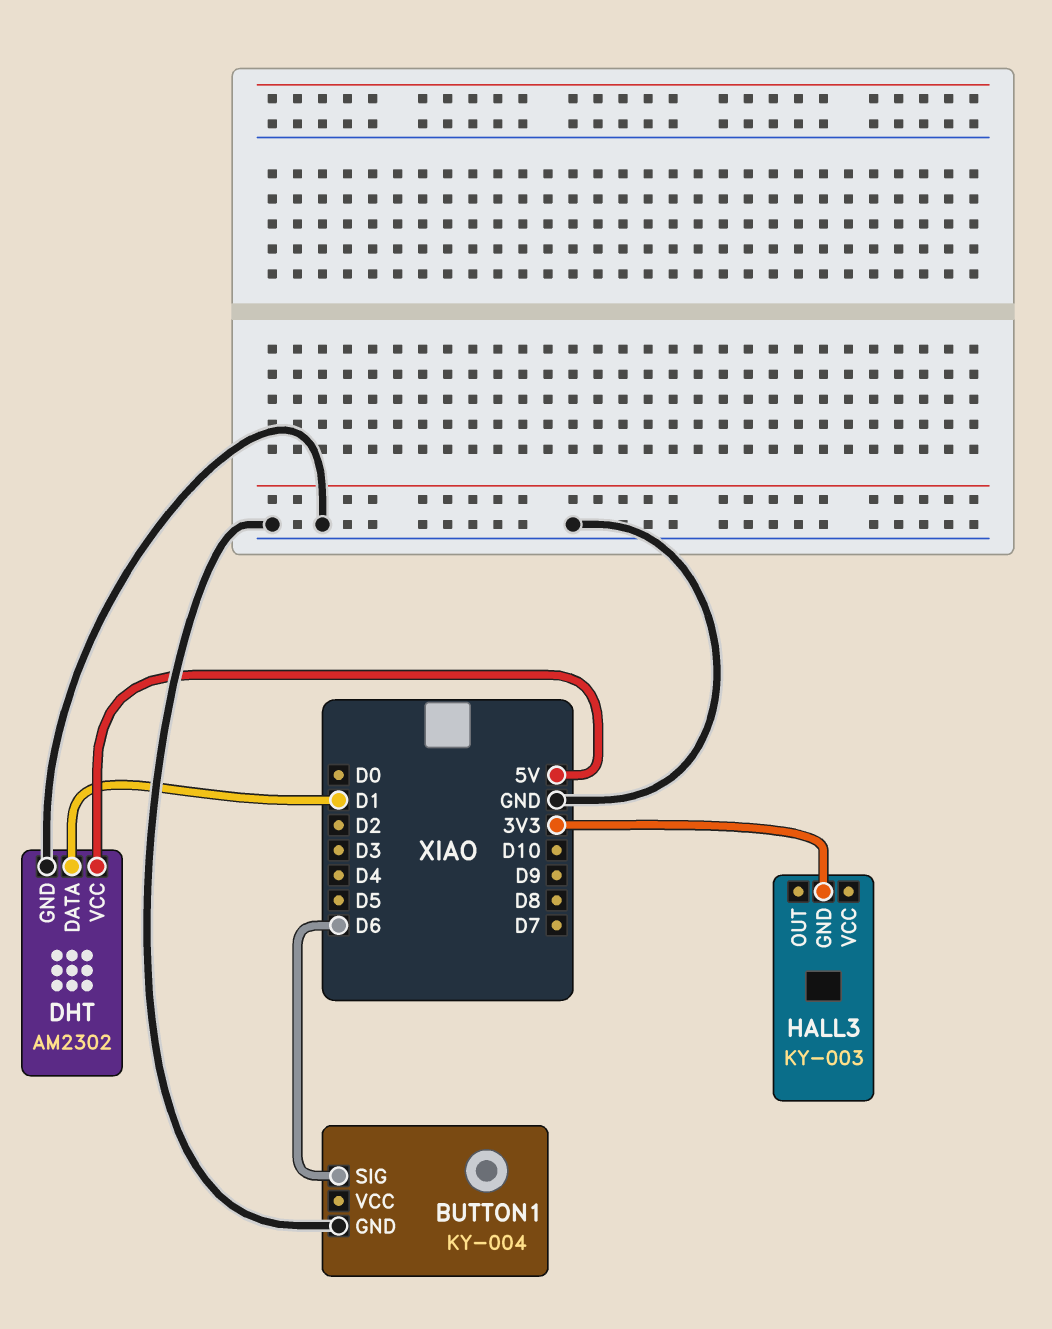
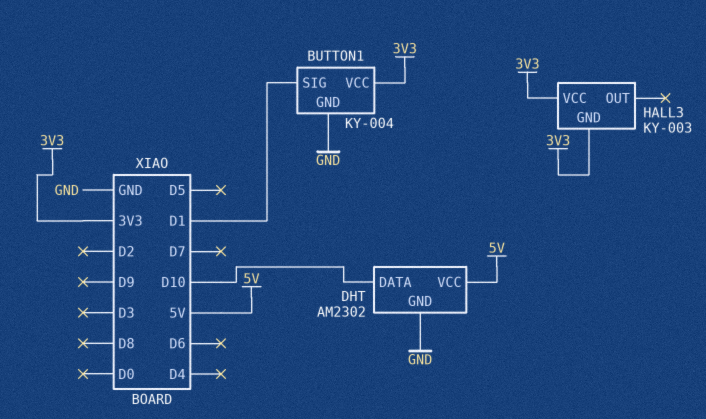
BUTTON1 pin SIG: D6 -> D1
BUTTON1 pin VCC: none -> 3V3
DHT pin DATA: D1 -> D10
HALL3 pin VCC: none -> 3V3

